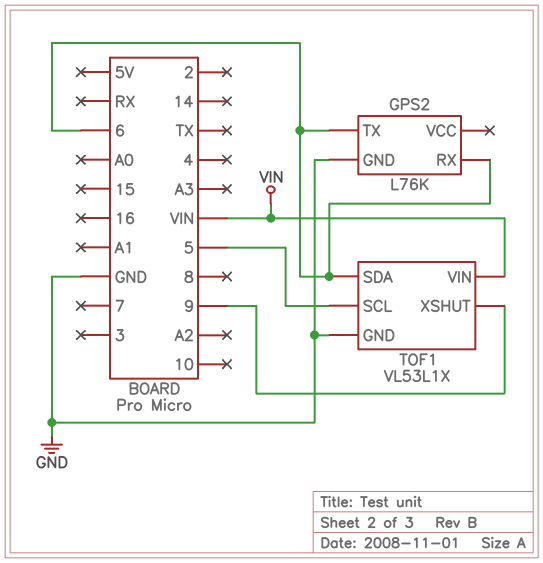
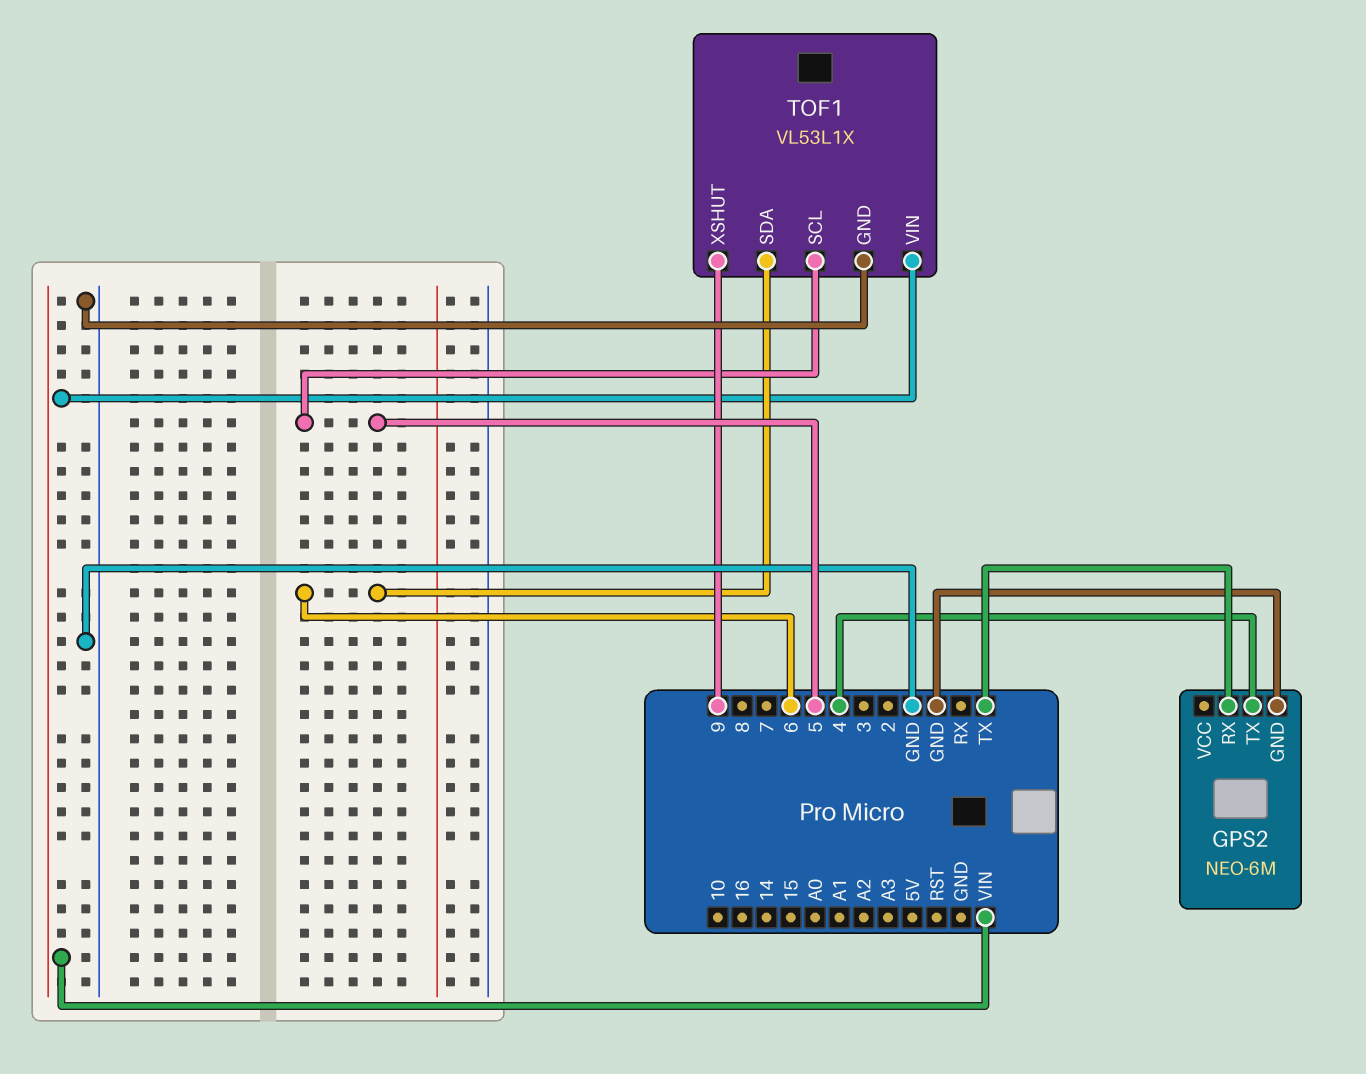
GPS2: L76K -> NEO-6M
GPS2 pin RX: 6 -> TX
GPS2 pin TX: 6 -> 4

